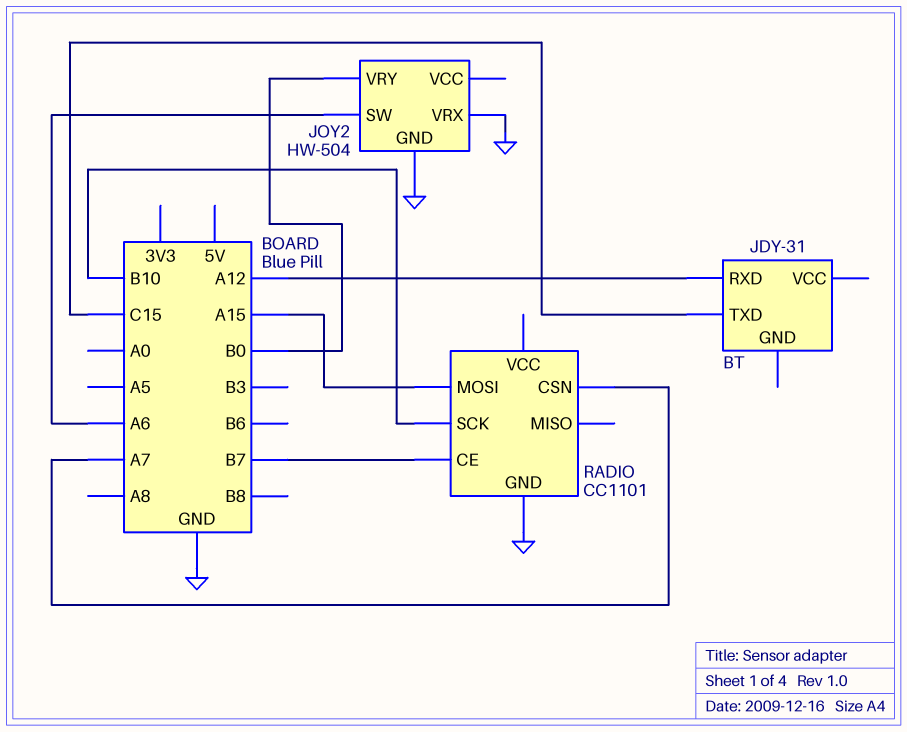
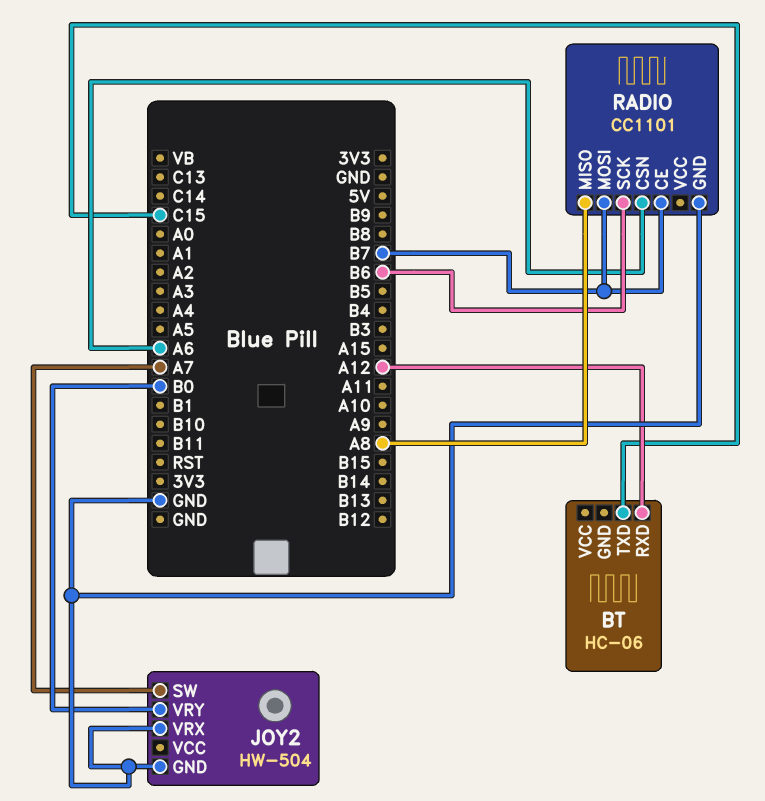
BT: JDY-31 -> HC-06
JOY2 pin SW: A6 -> A7
RADIO pin CSN: A7 -> A6
RADIO pin MISO: none -> A8
RADIO pin MOSI: A15 -> B7
RADIO pin SCK: B10 -> B6

